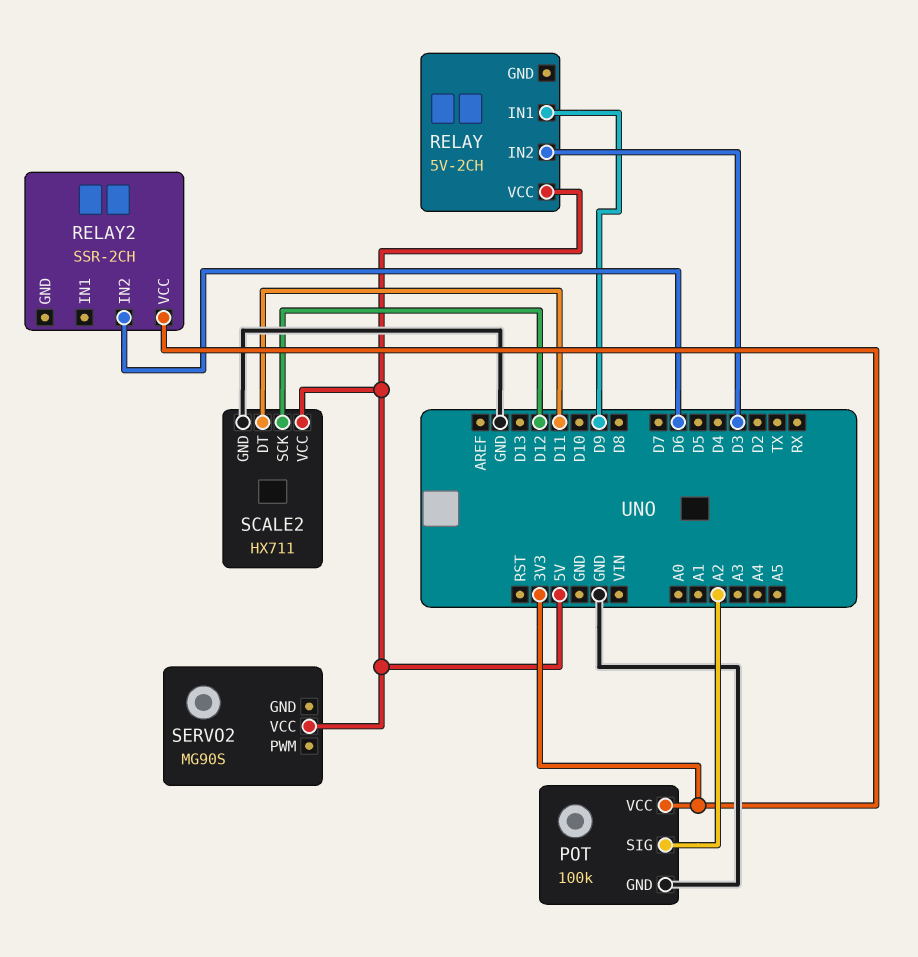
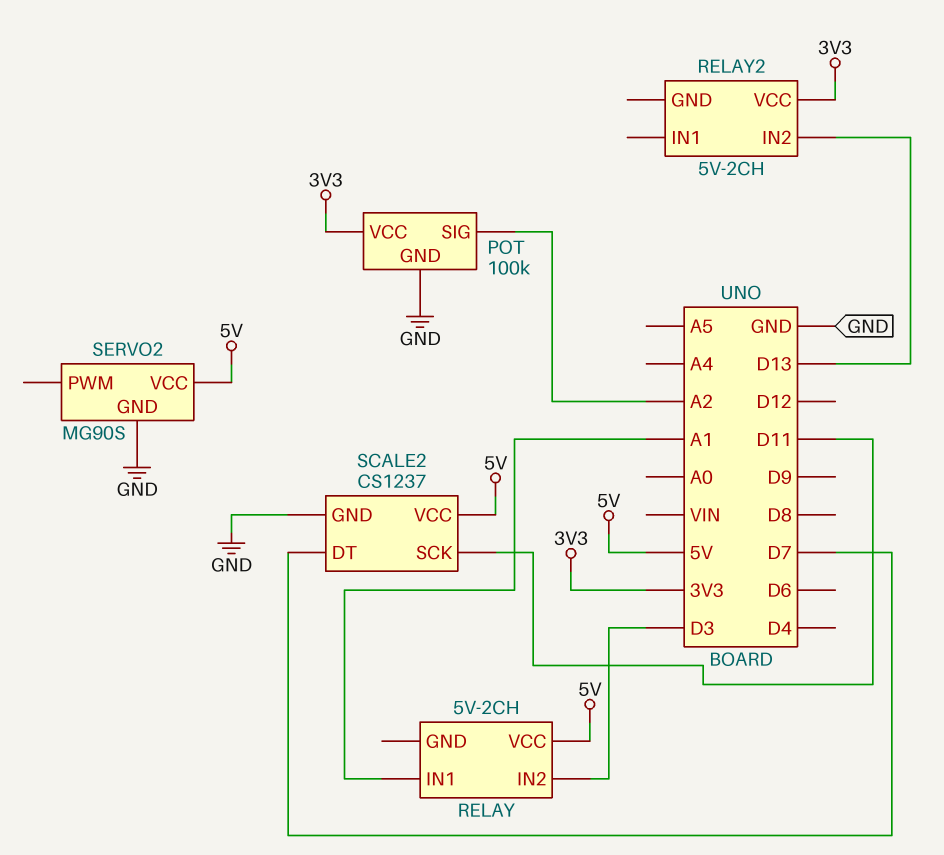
RELAY pin IN1: D9 -> A1
RELAY2: SSR-2CH -> 5V-2CH
RELAY2 pin IN2: D6 -> D13
SCALE2: HX711 -> CS1237
SCALE2 pin DT: D11 -> D7
SCALE2 pin SCK: D12 -> D11
SERVO2 pin GND: none -> GND

